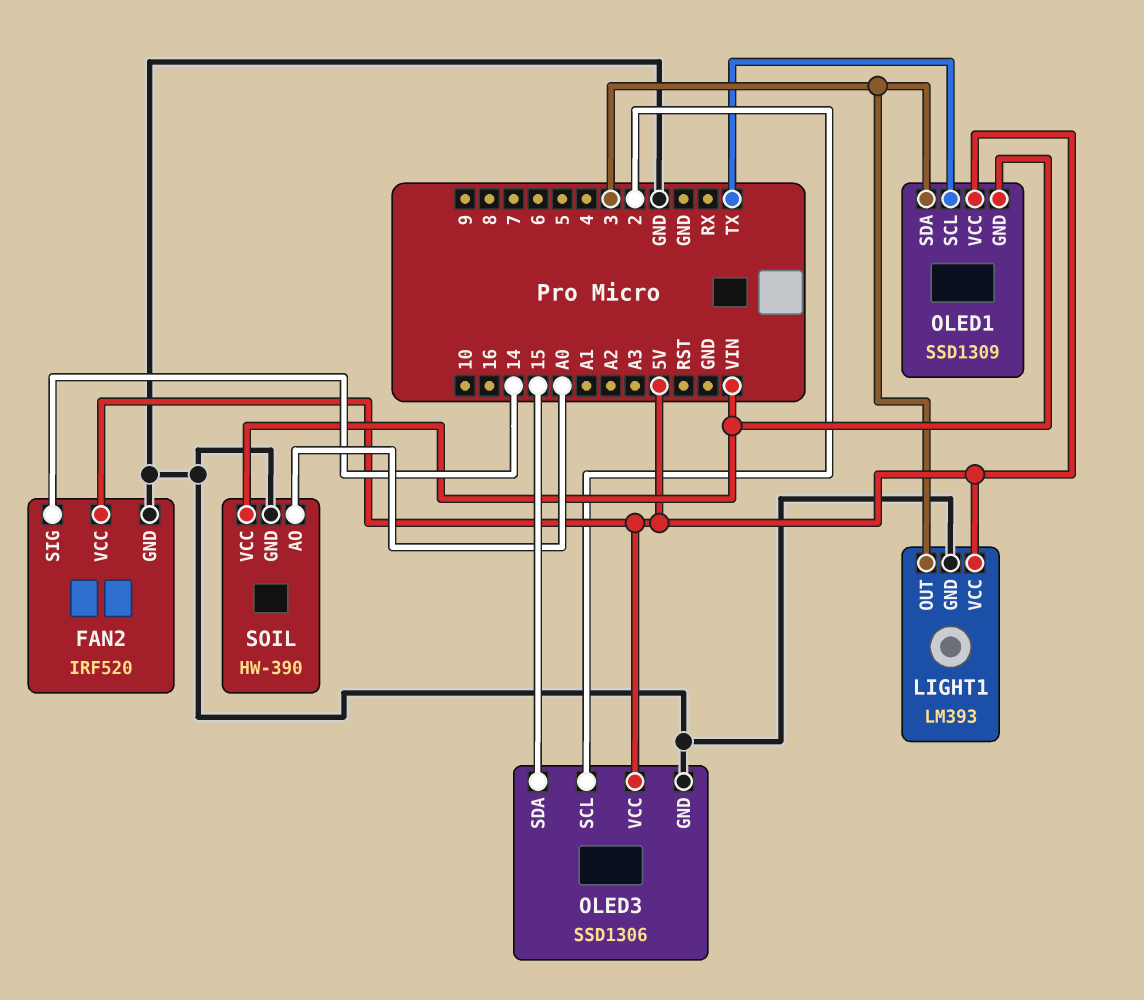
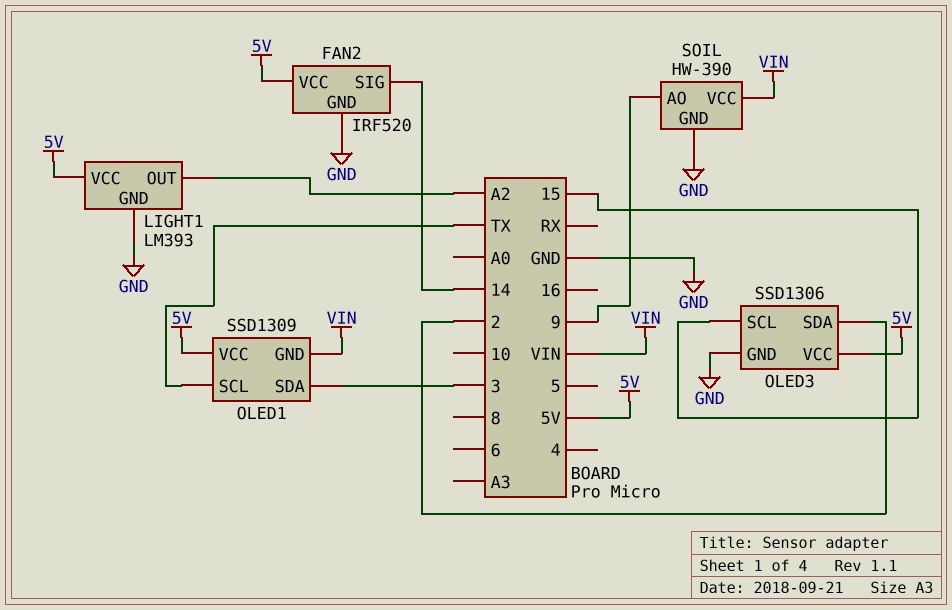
LIGHT1 pin OUT: 3 -> A2
OLED3 pin SCL: 2 -> 15
OLED3 pin SDA: 15 -> 2
SOIL pin AO: A0 -> 9

